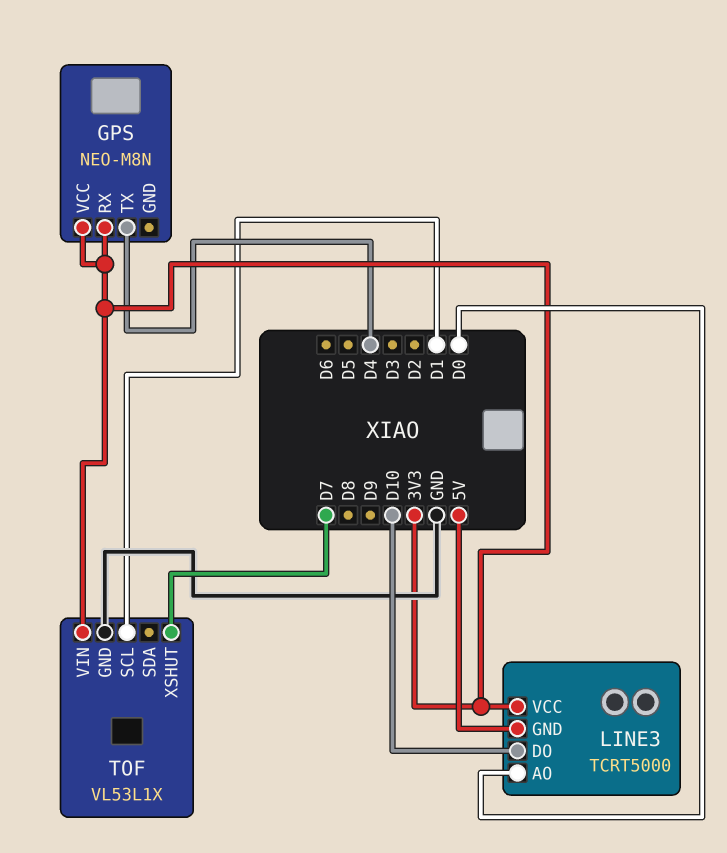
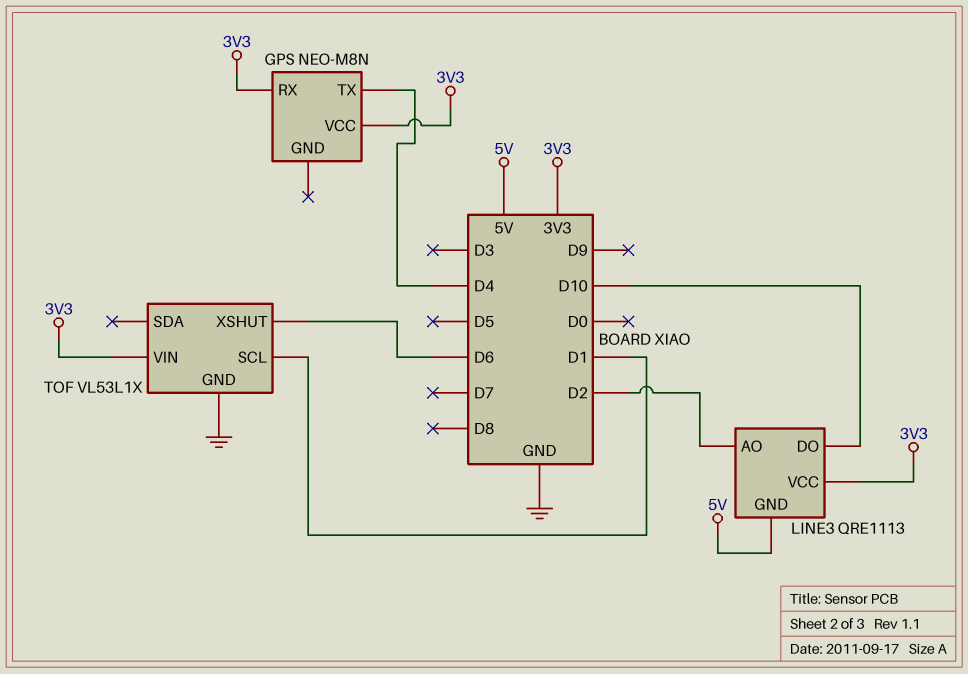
LINE3: TCRT5000 -> QRE1113
LINE3 pin AO: D0 -> D2
TOF pin XSHUT: D7 -> D6

